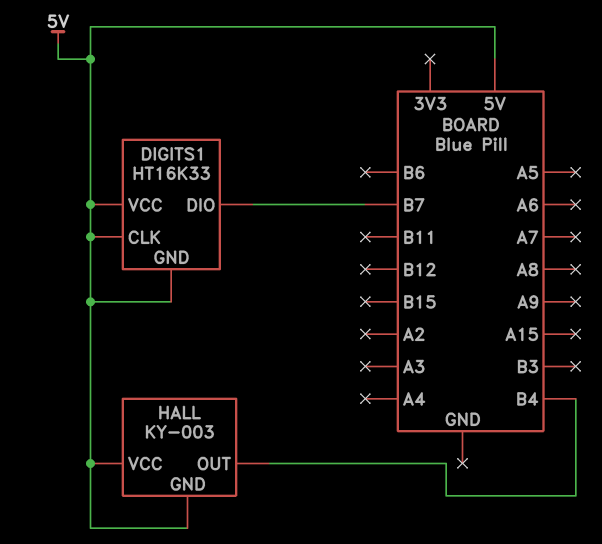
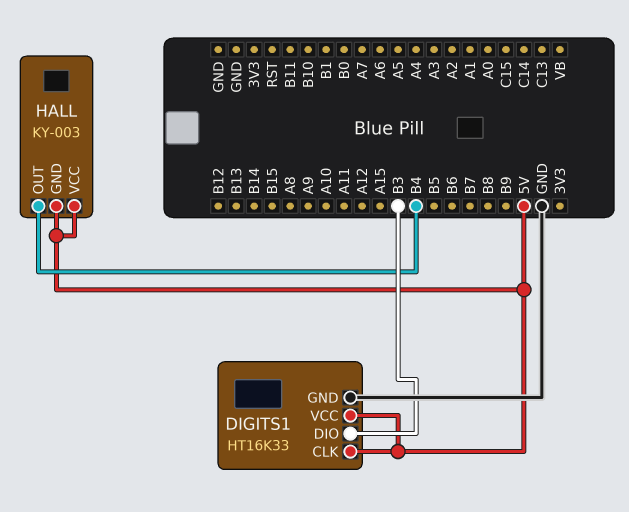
DIGITS1 pin DIO: B7 -> B3
DIGITS1 pin GND: 5V -> GND

